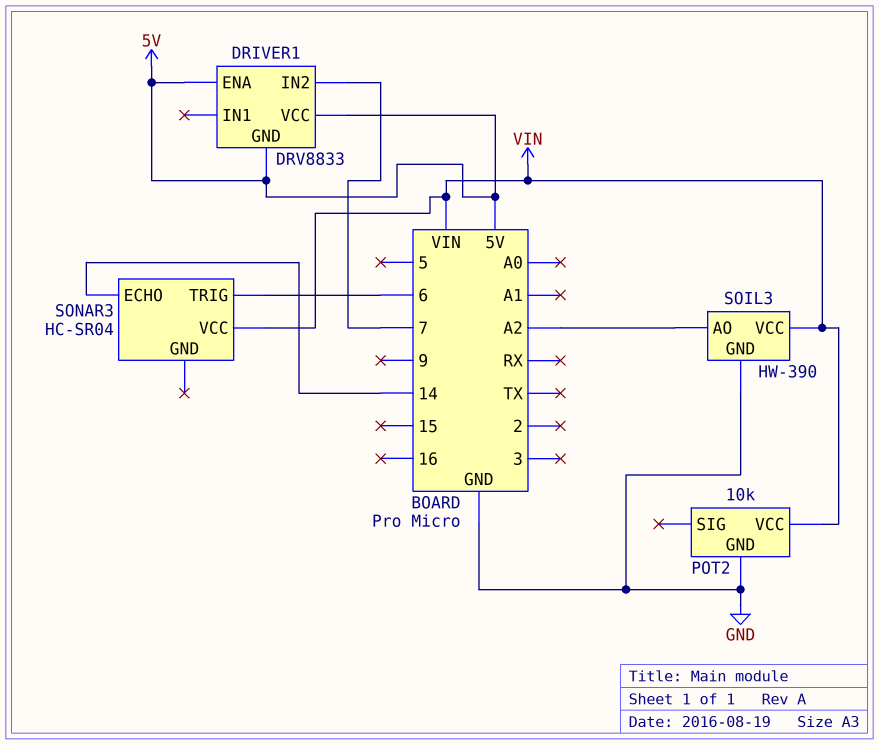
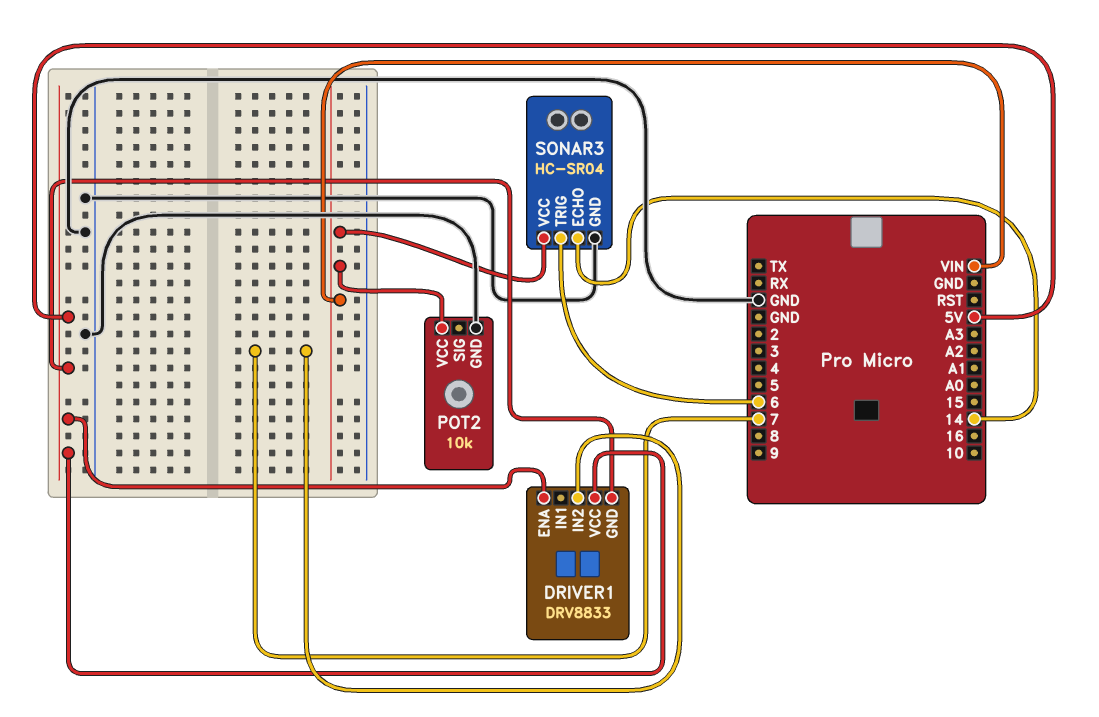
SOIL3: HW-390 -> none
SOIL3 pin AO: A2 -> none
SOIL3 pin GND: GND -> none
SOIL3 pin VCC: VIN -> none
SONAR3 pin GND: none -> GND

